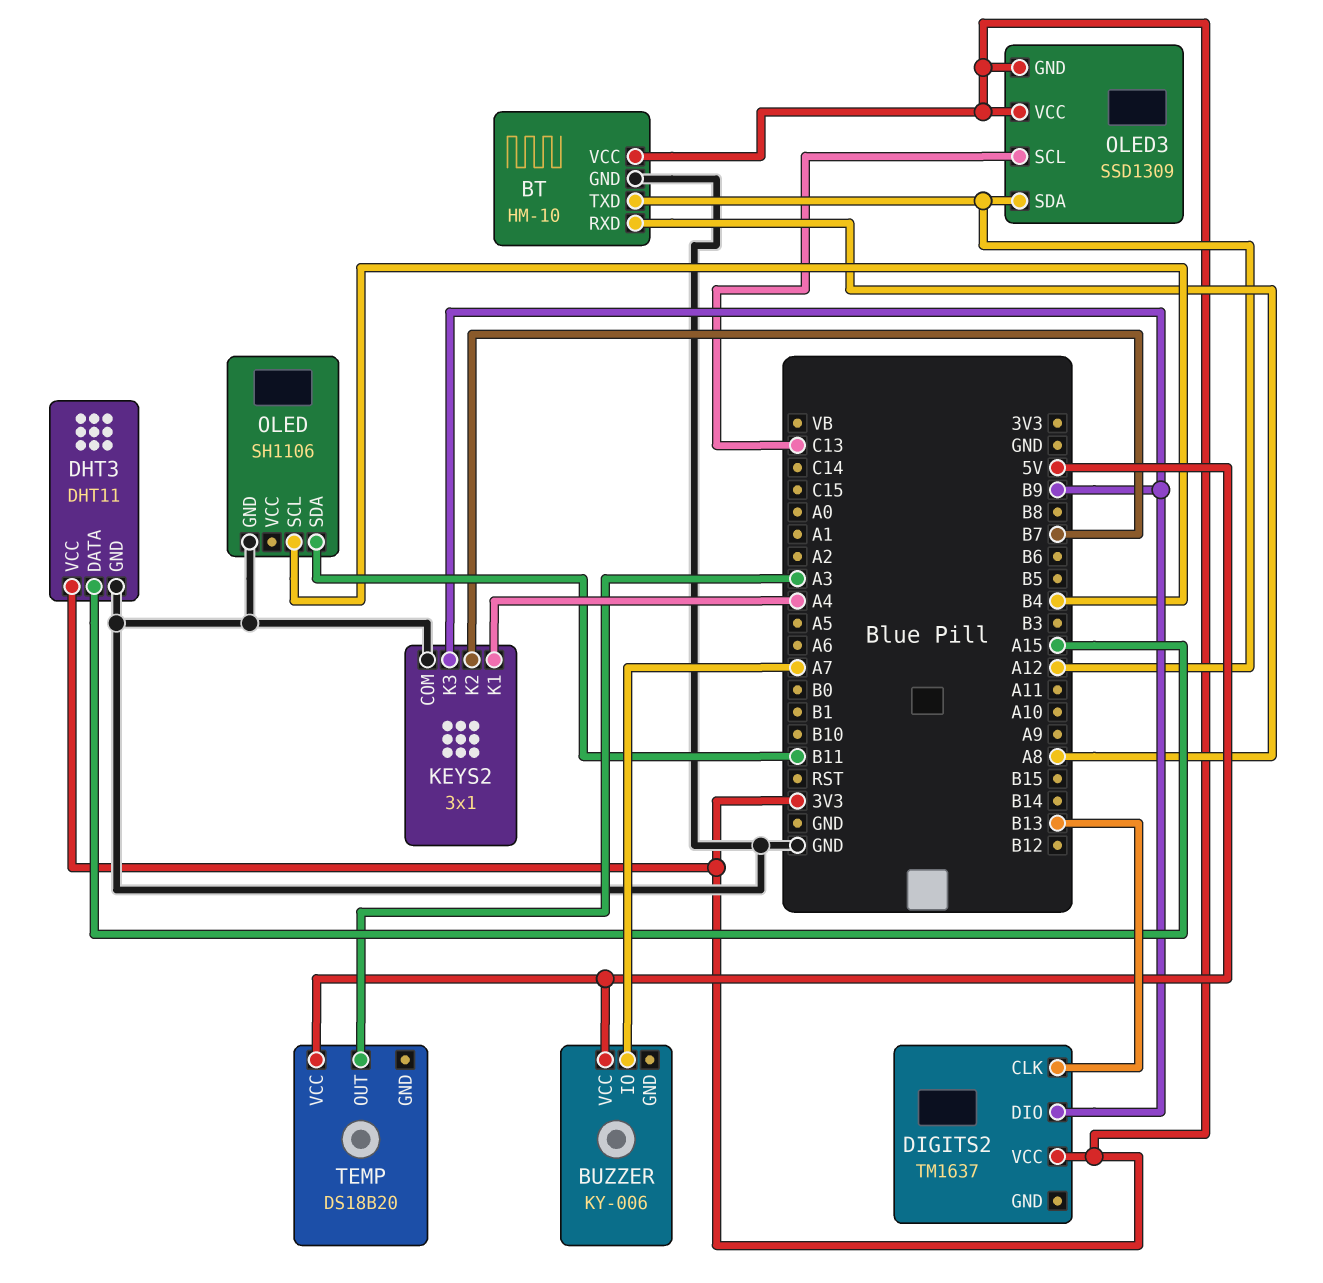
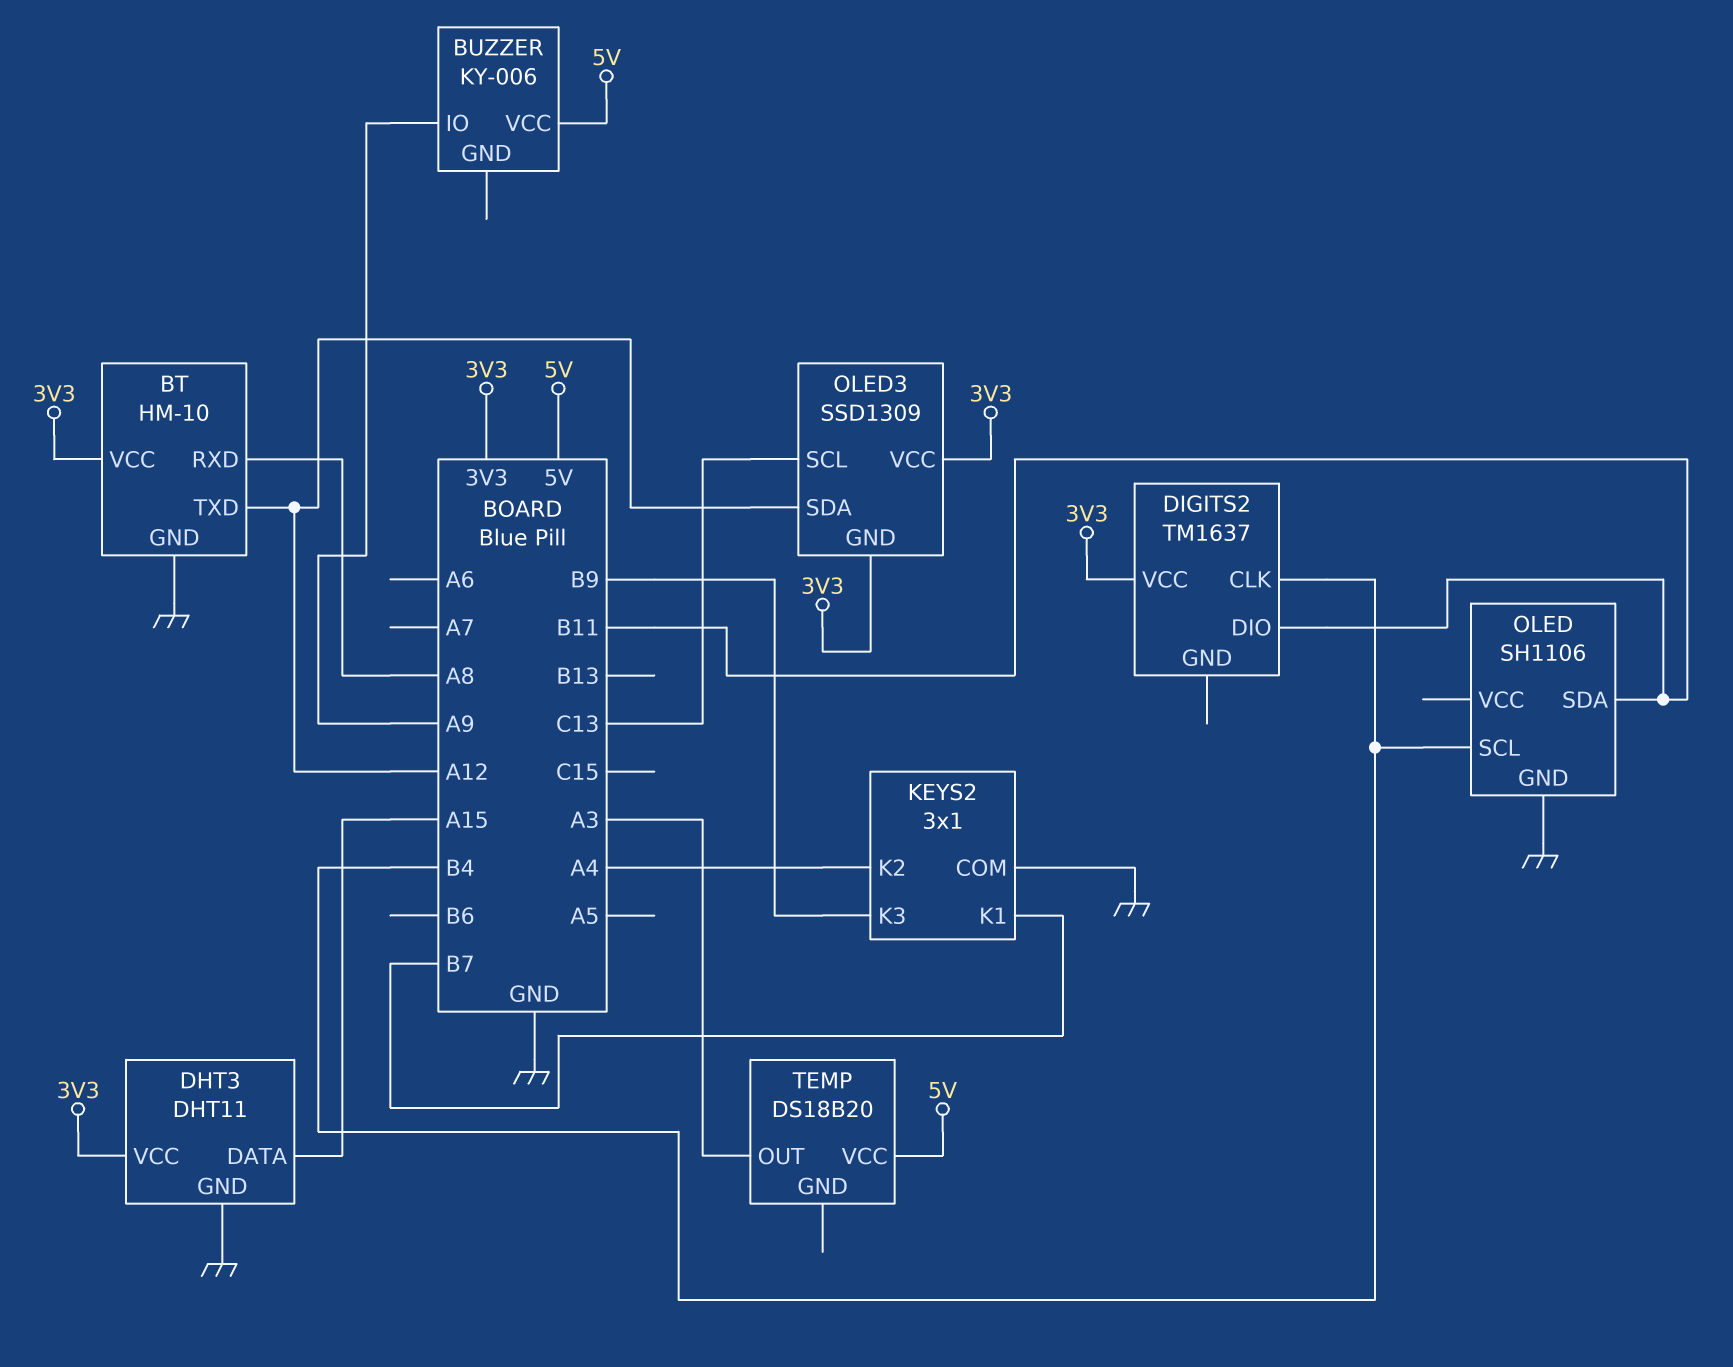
BUZZER pin IO: A7 -> A9
DIGITS2 pin CLK: B13 -> B4
DIGITS2 pin DIO: B9 -> B11
KEYS2 pin K1: A4 -> B7
KEYS2 pin K2: B7 -> A4

